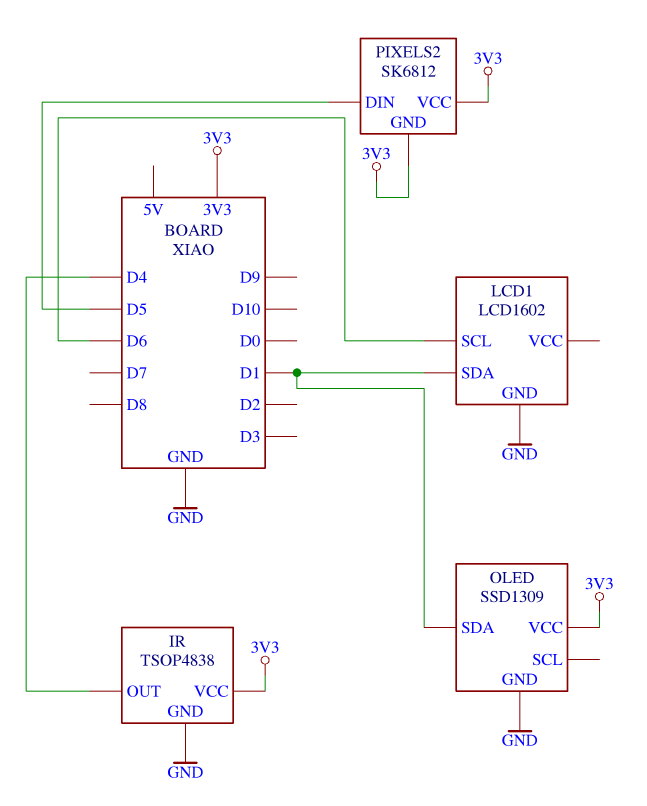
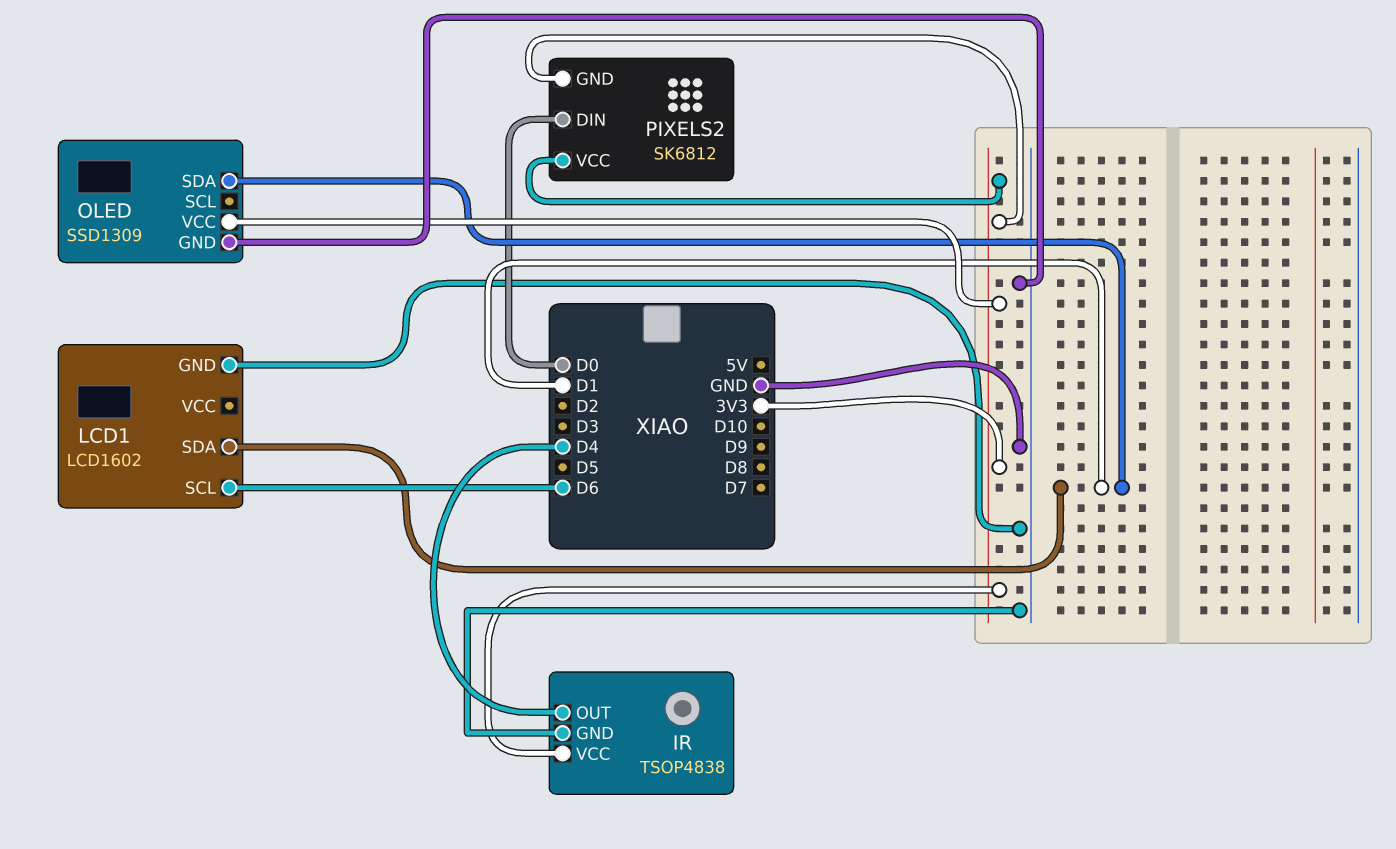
PIXELS2 pin DIN: D5 -> D0

